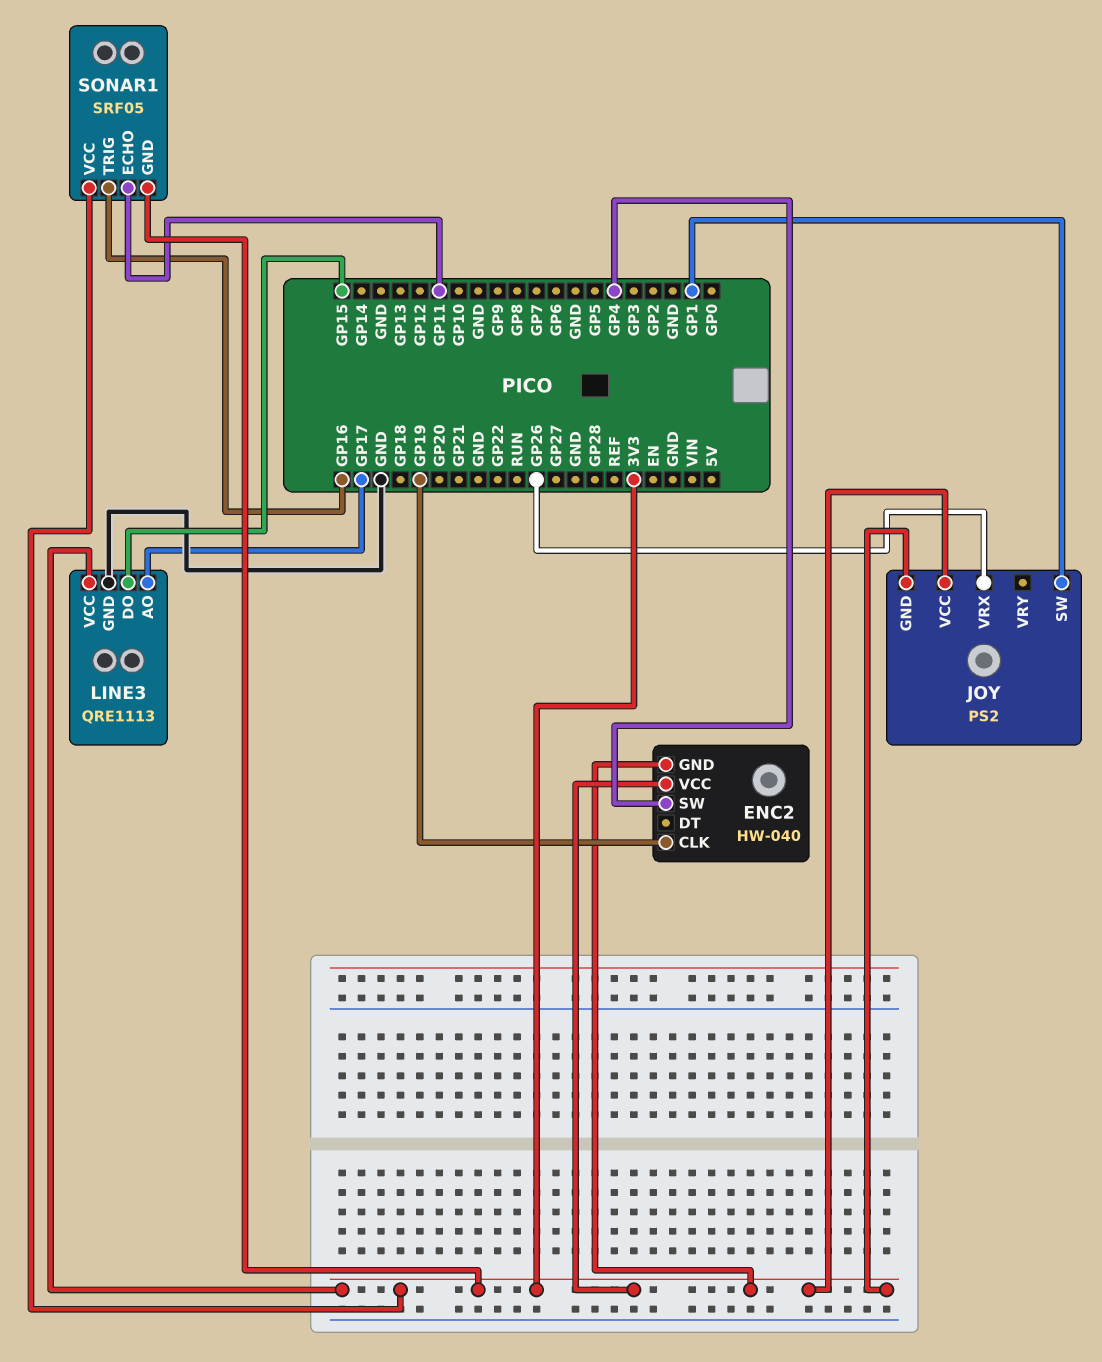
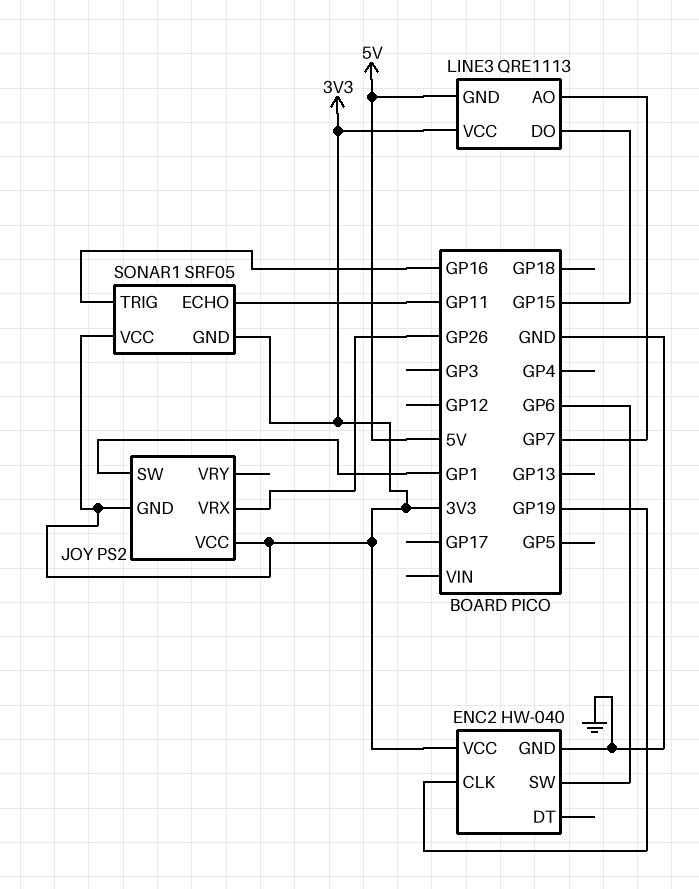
ENC2 pin GND: 3V3 -> GND
ENC2 pin SW: GP4 -> GP6
LINE3 pin AO: GP17 -> GP7
LINE3 pin GND: GND -> 5V

